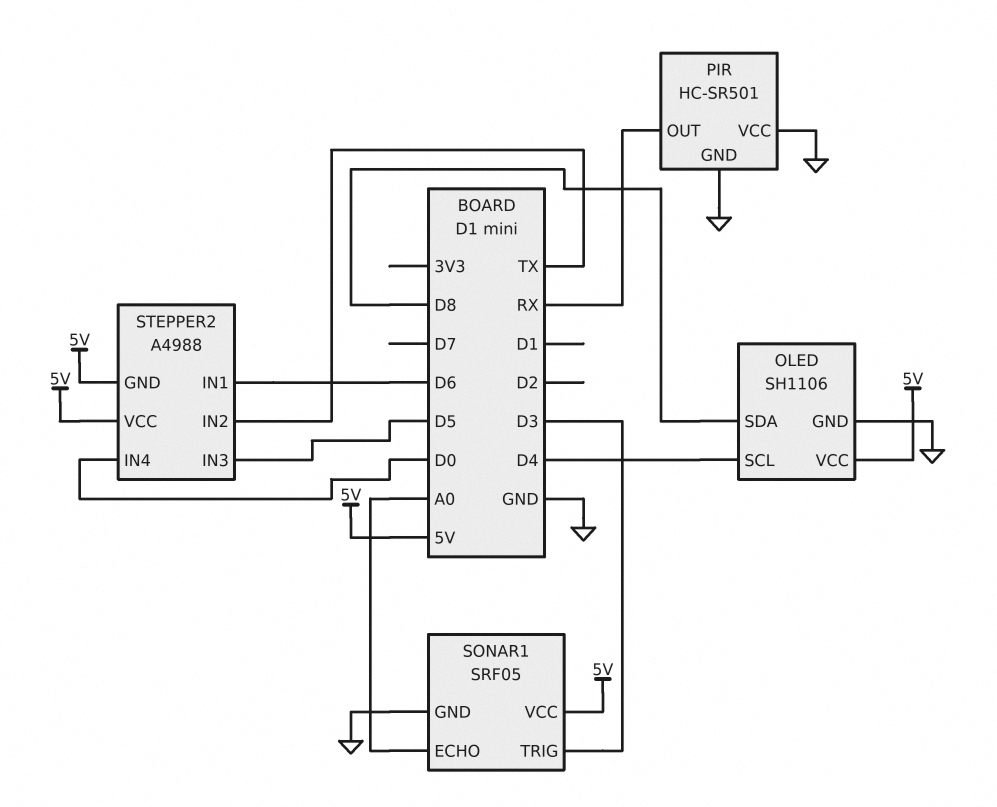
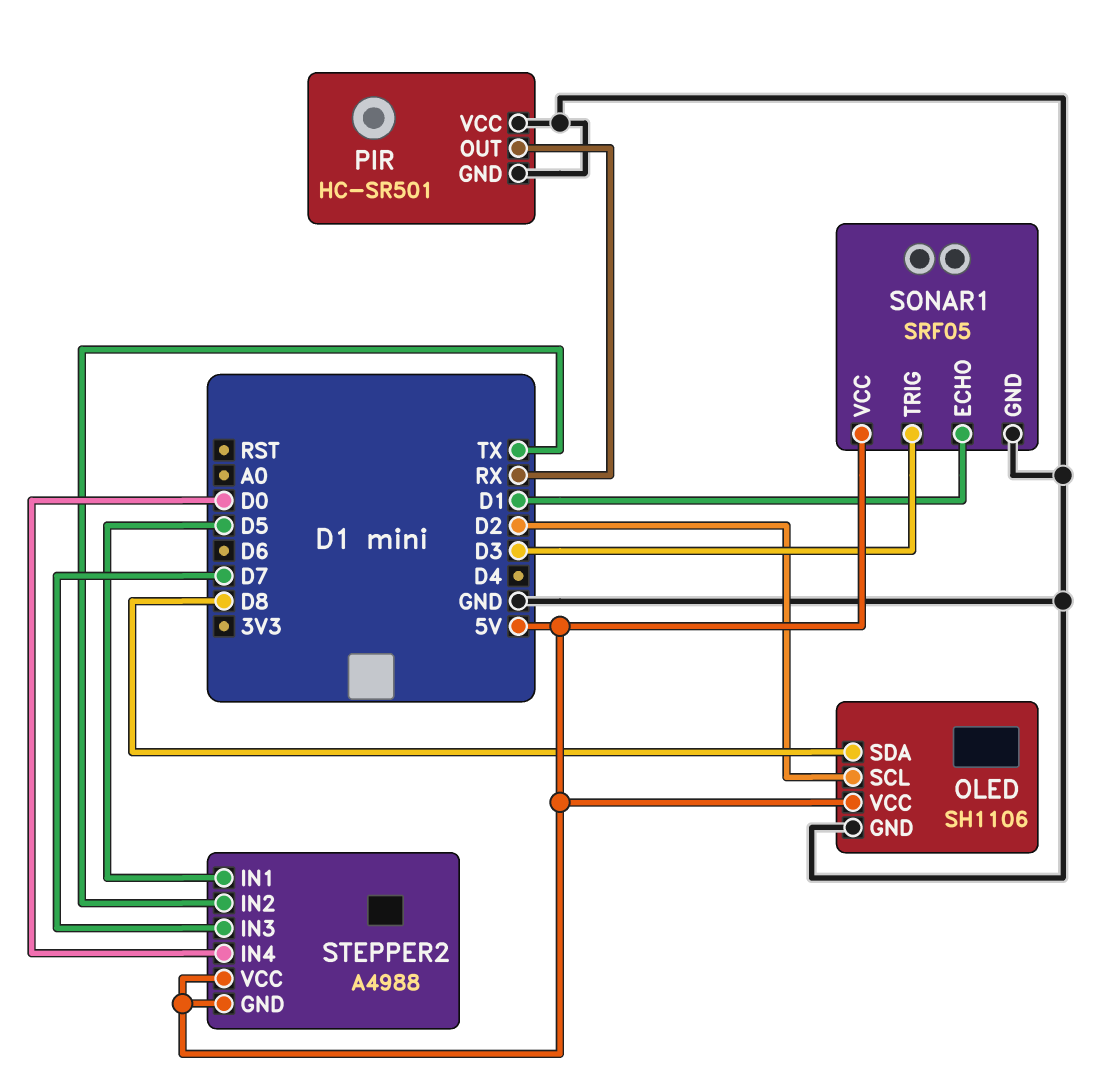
OLED pin SCL: D4 -> D2
SONAR1 pin ECHO: A0 -> D1
STEPPER2 pin IN1: D6 -> D5
STEPPER2 pin IN3: D5 -> D7

